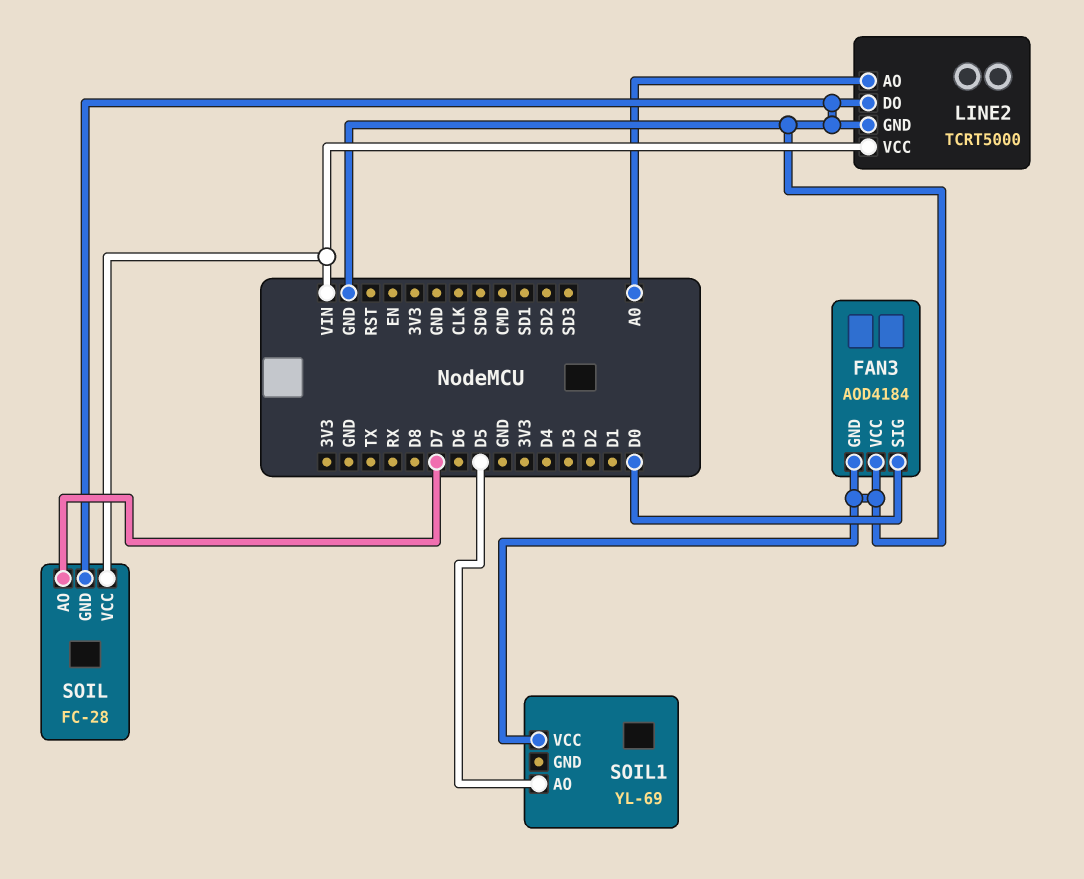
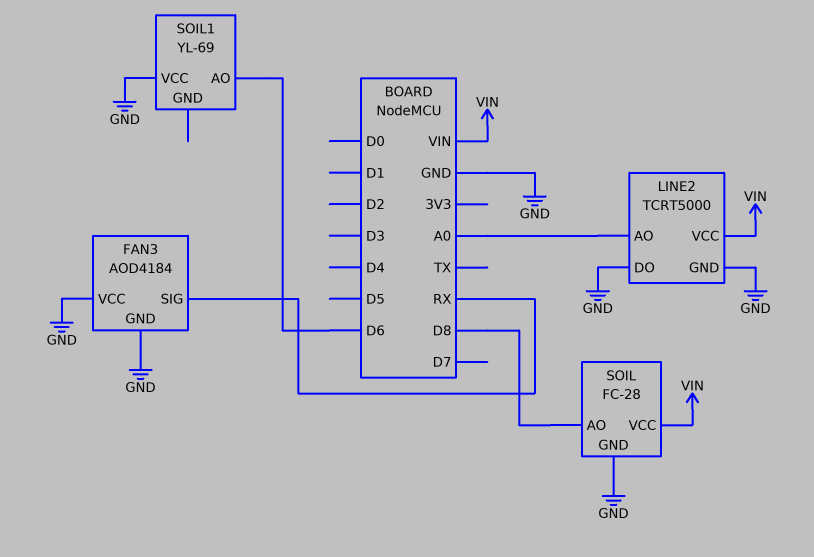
FAN3 pin SIG: D0 -> RX
SOIL pin AO: D7 -> D8
SOIL1 pin AO: D5 -> D6

